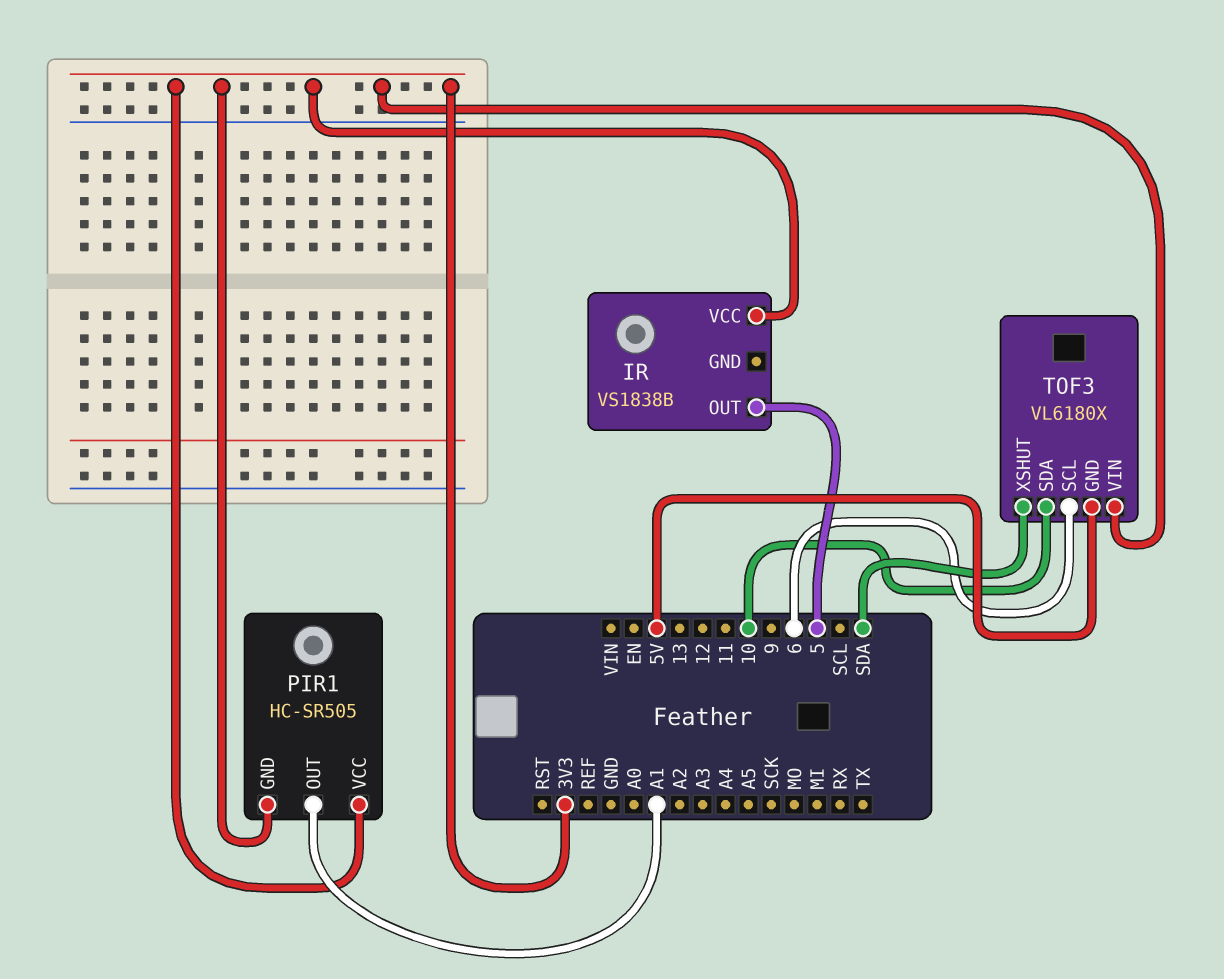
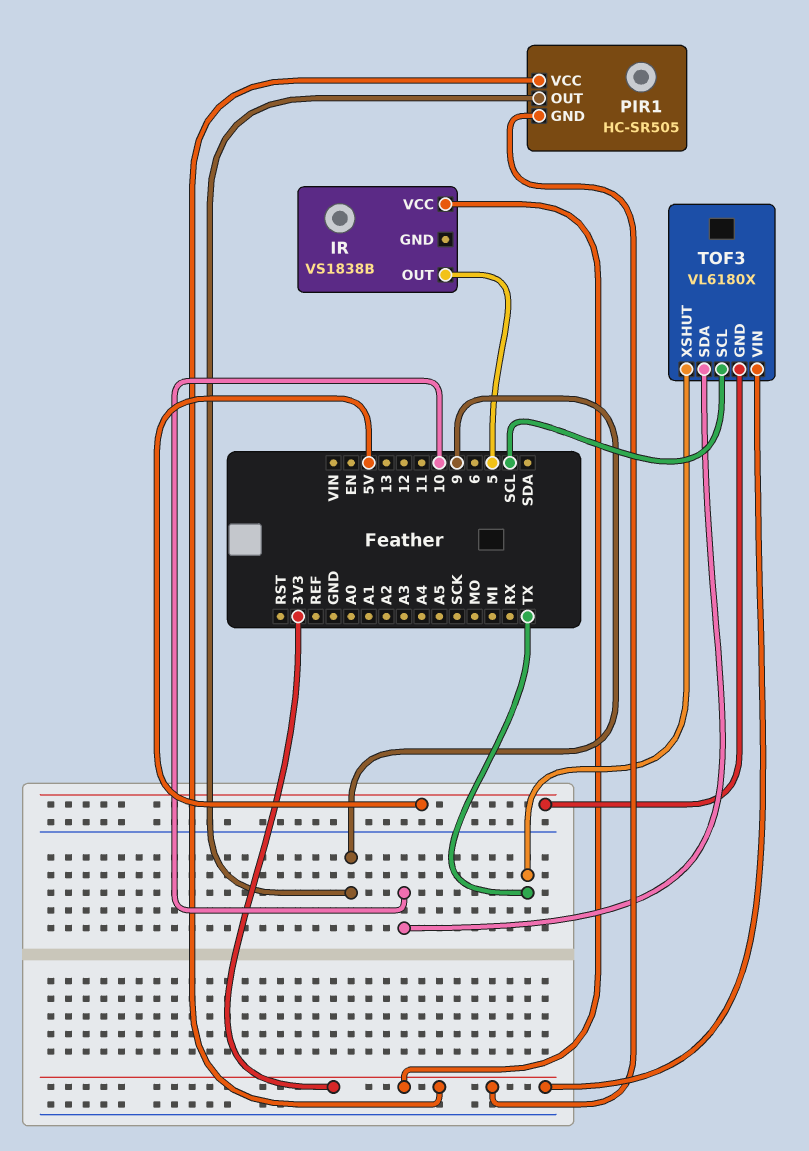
PIR1 pin OUT: A1 -> 9
TOF3 pin SCL: 6 -> SCL
TOF3 pin XSHUT: SDA -> TX

